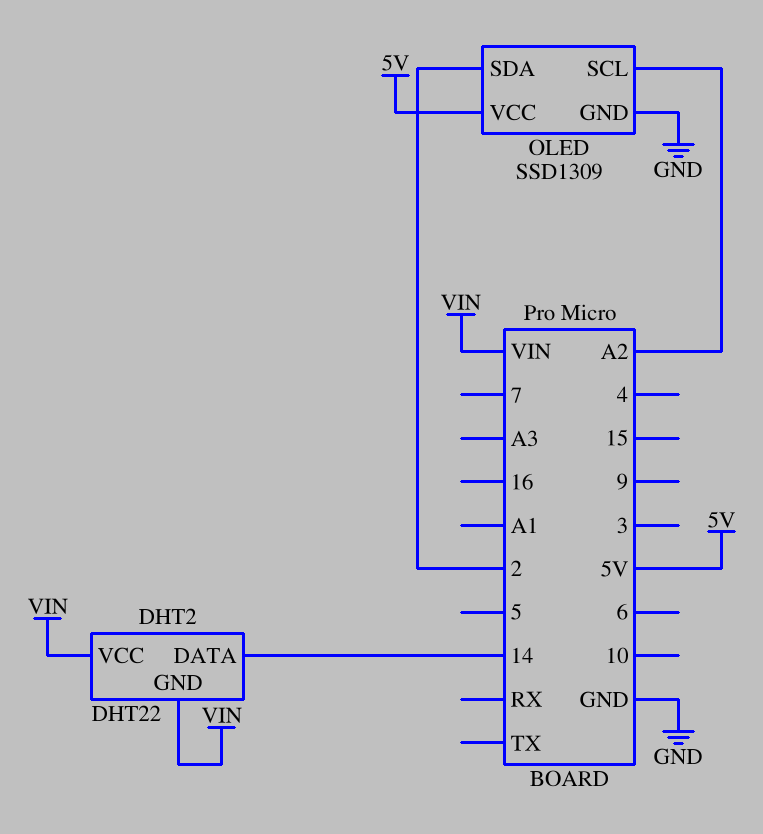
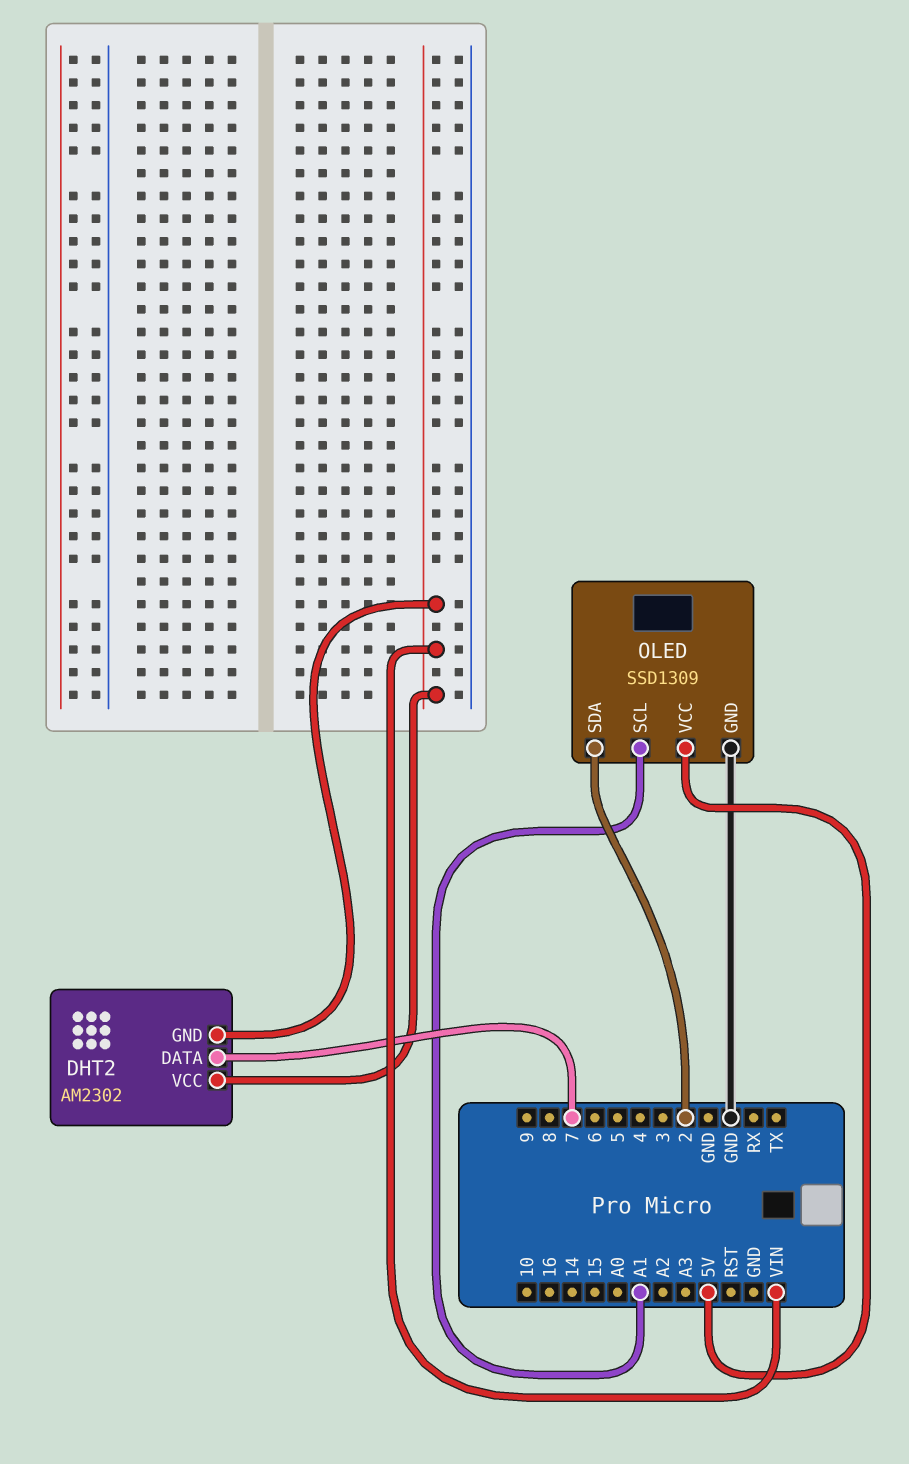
DHT2: DHT22 -> AM2302
DHT2 pin DATA: 14 -> 7
OLED pin SCL: A2 -> A1

